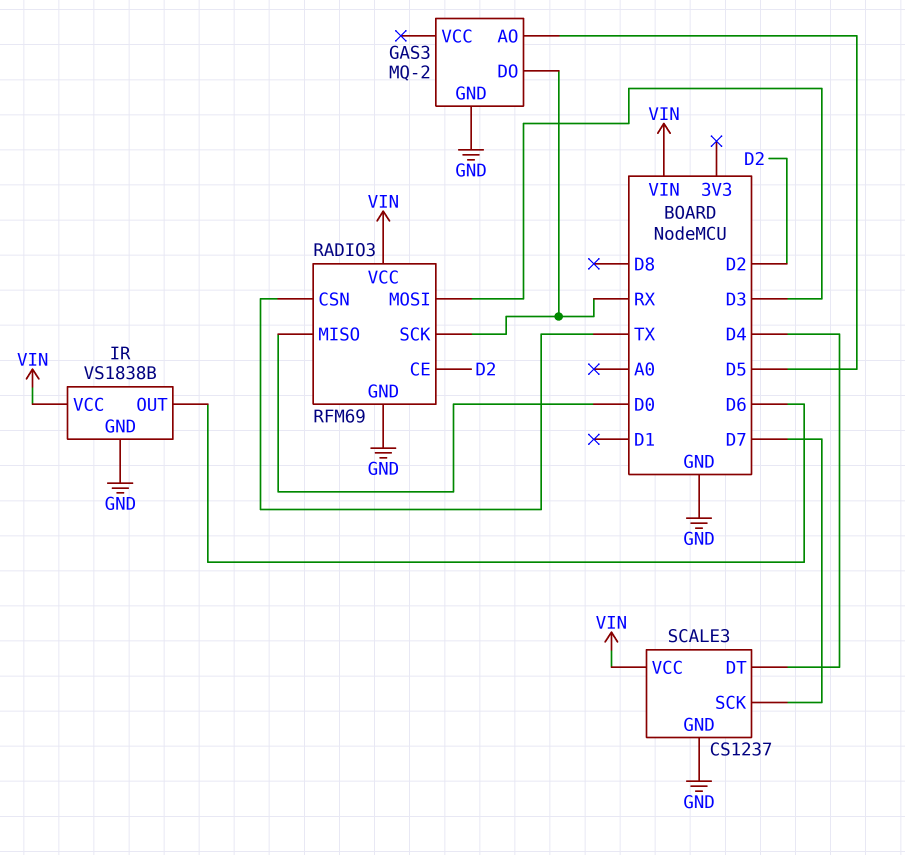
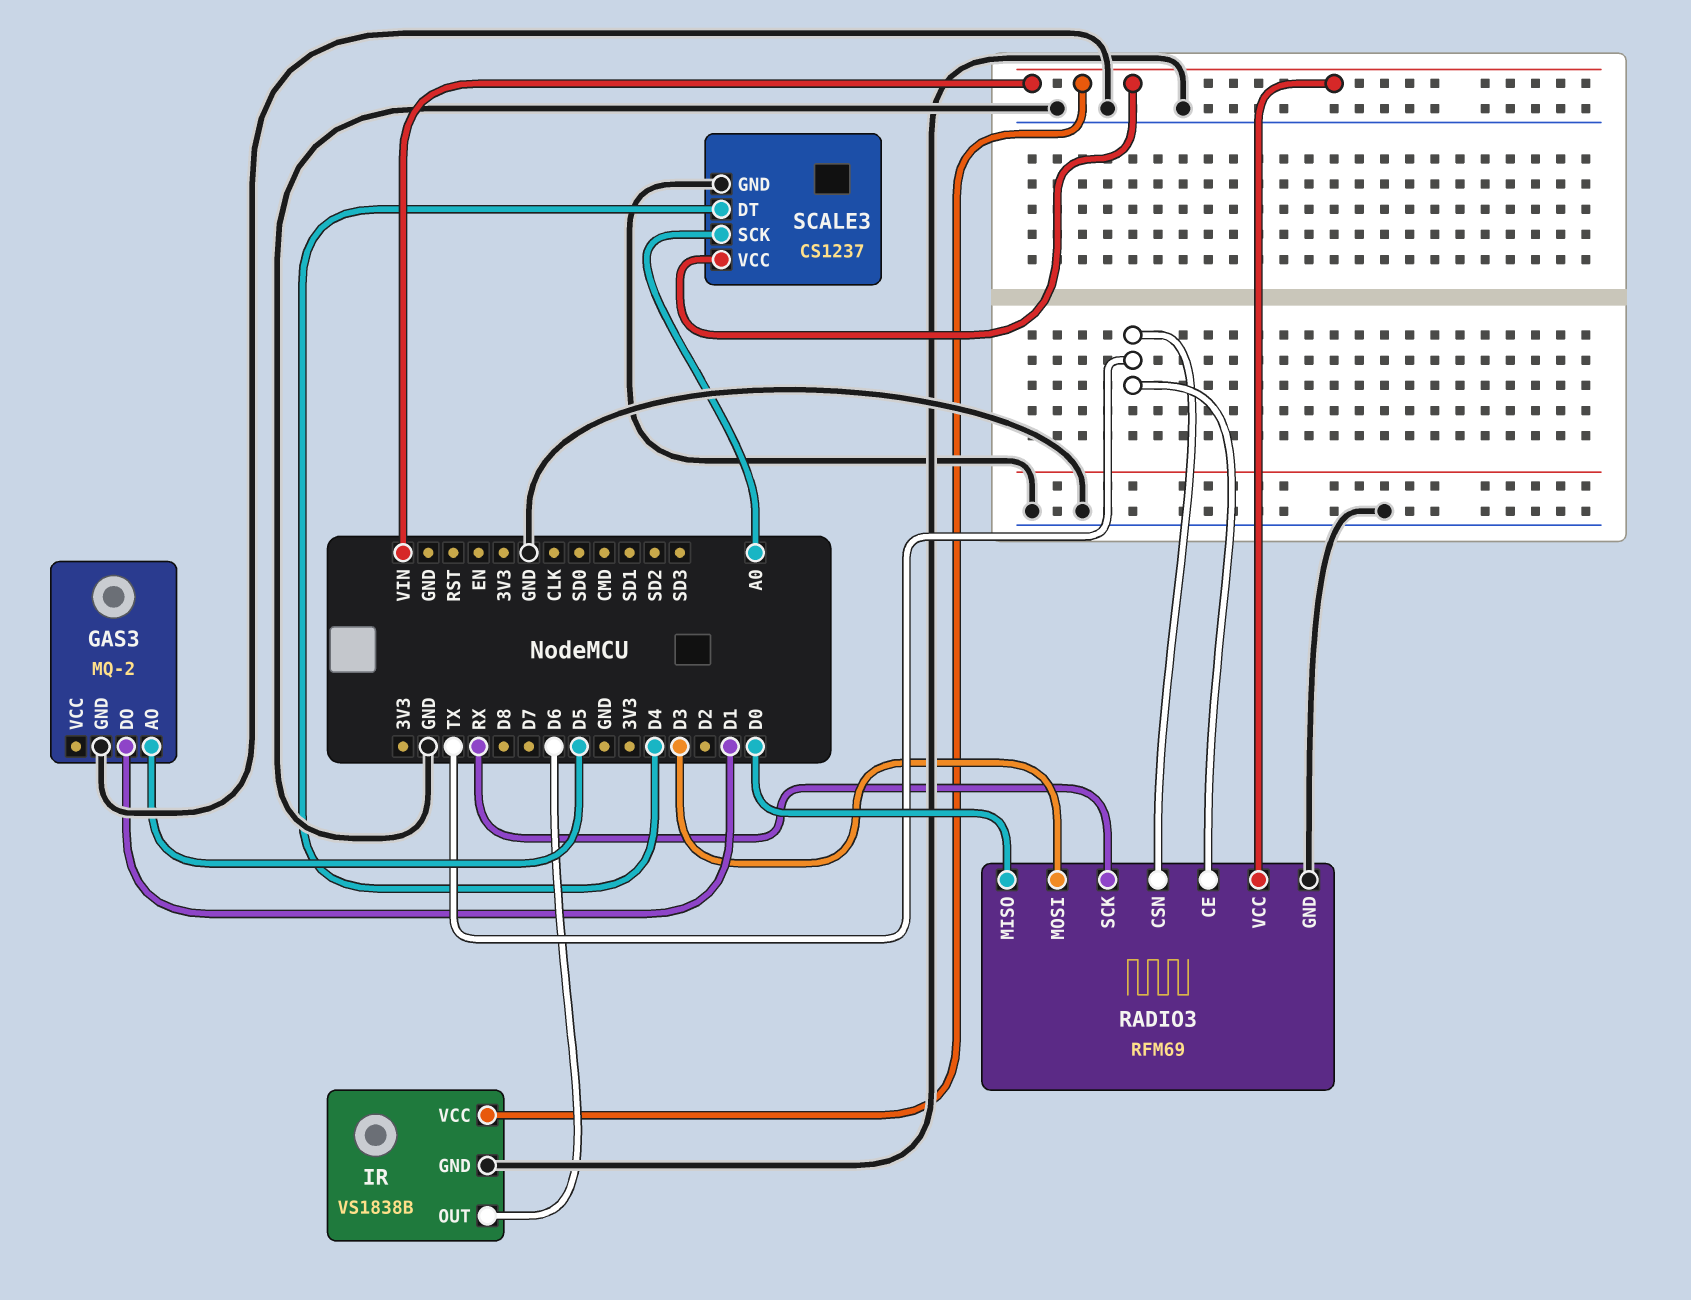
GAS3 pin DO: RX -> D1
RADIO3 pin CE: D2 -> TX
SCALE3 pin SCK: D7 -> A0

